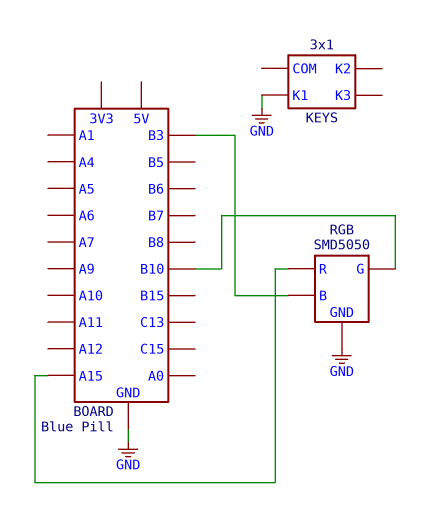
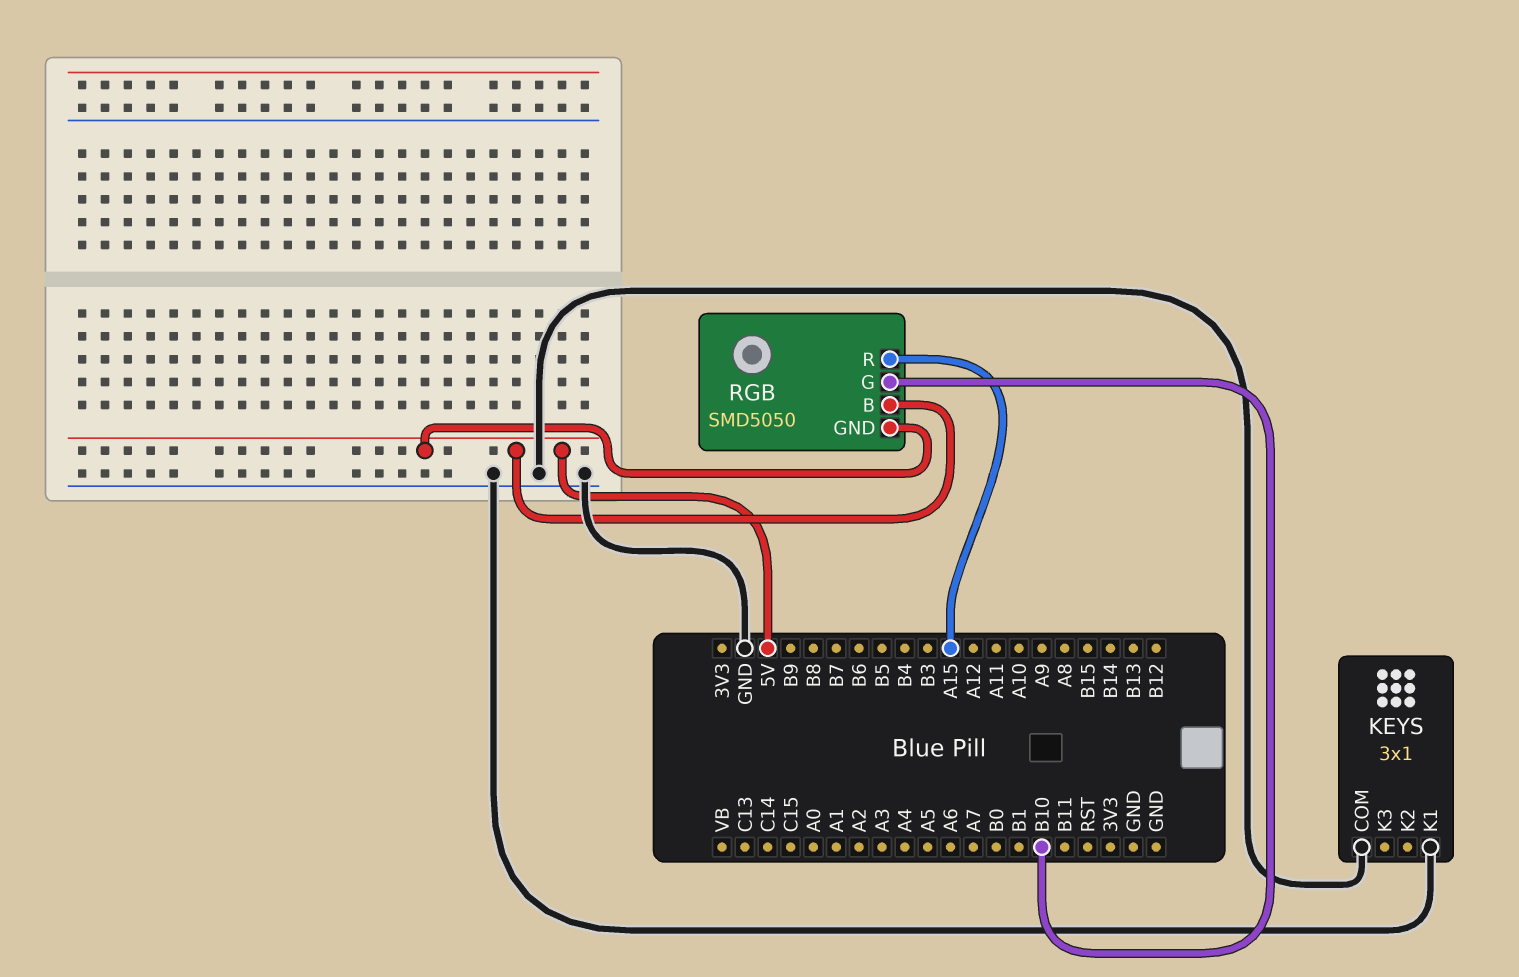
KEYS pin COM: none -> GND
RGB pin B: B3 -> 5V
RGB pin GND: GND -> 5V

